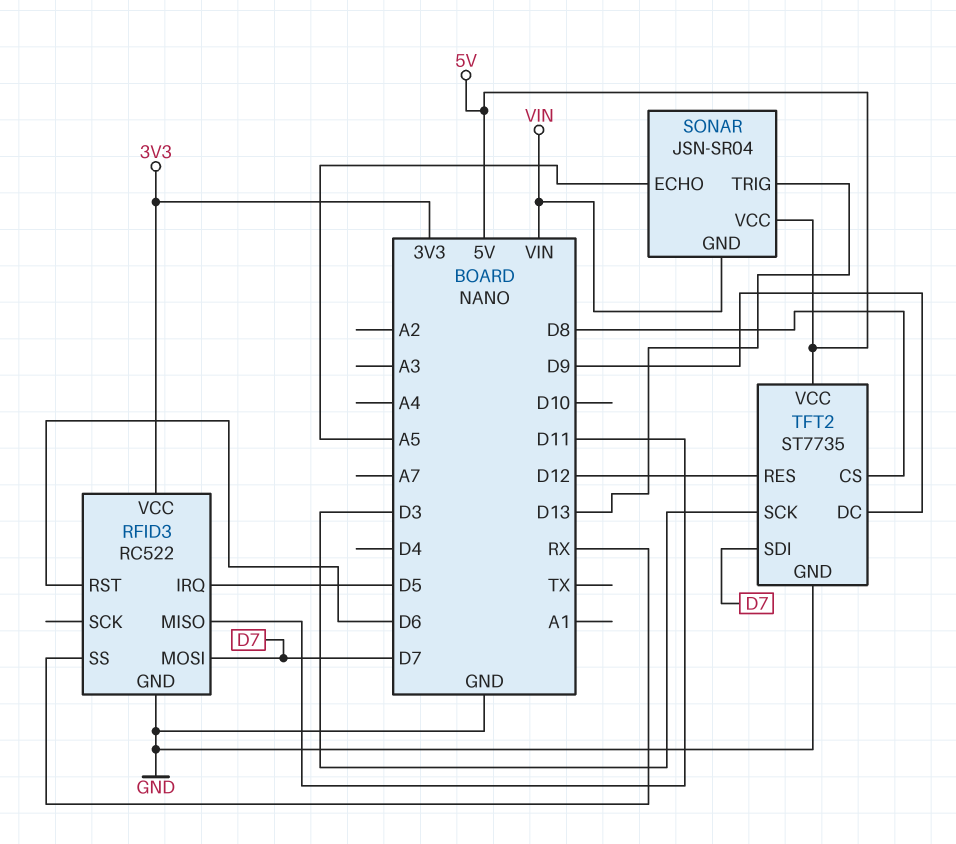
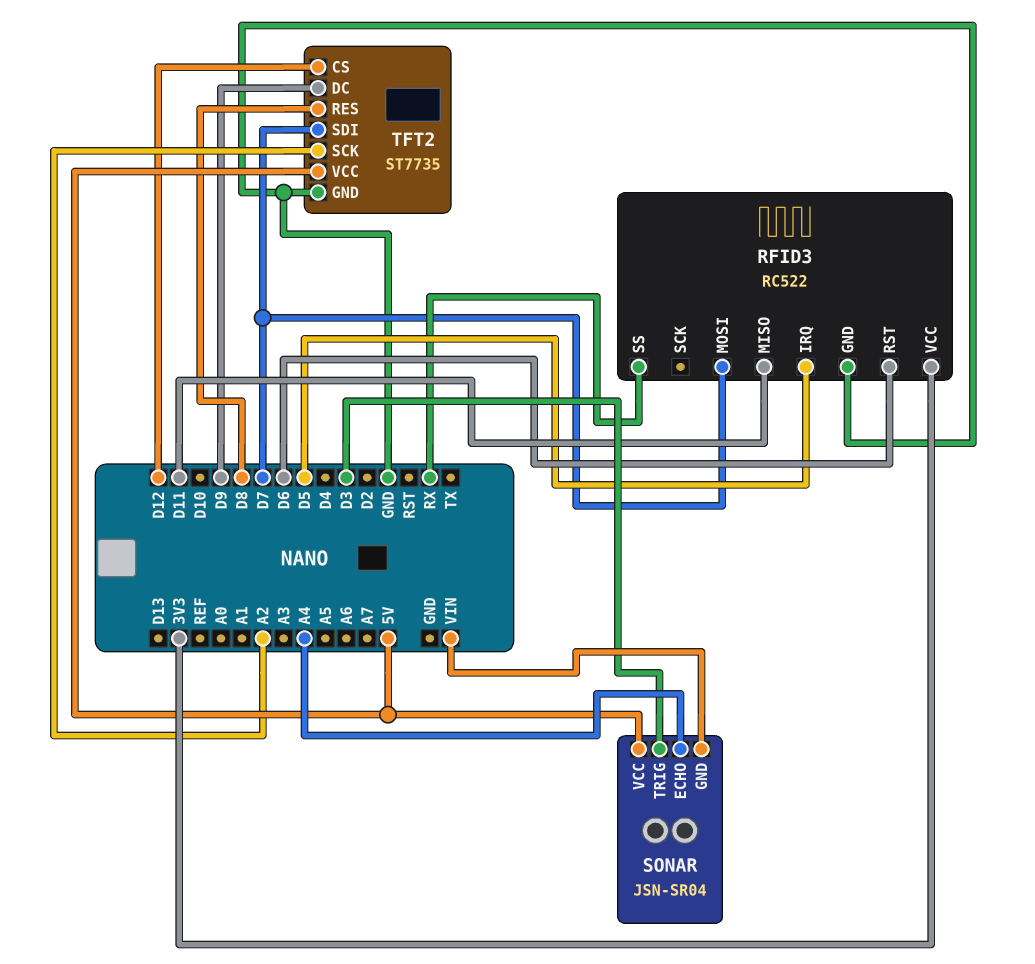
SONAR pin ECHO: A5 -> A4
SONAR pin TRIG: D13 -> D3
TFT2 pin CS: D8 -> D12
TFT2 pin RES: D12 -> D8
TFT2 pin SCK: D3 -> A2

